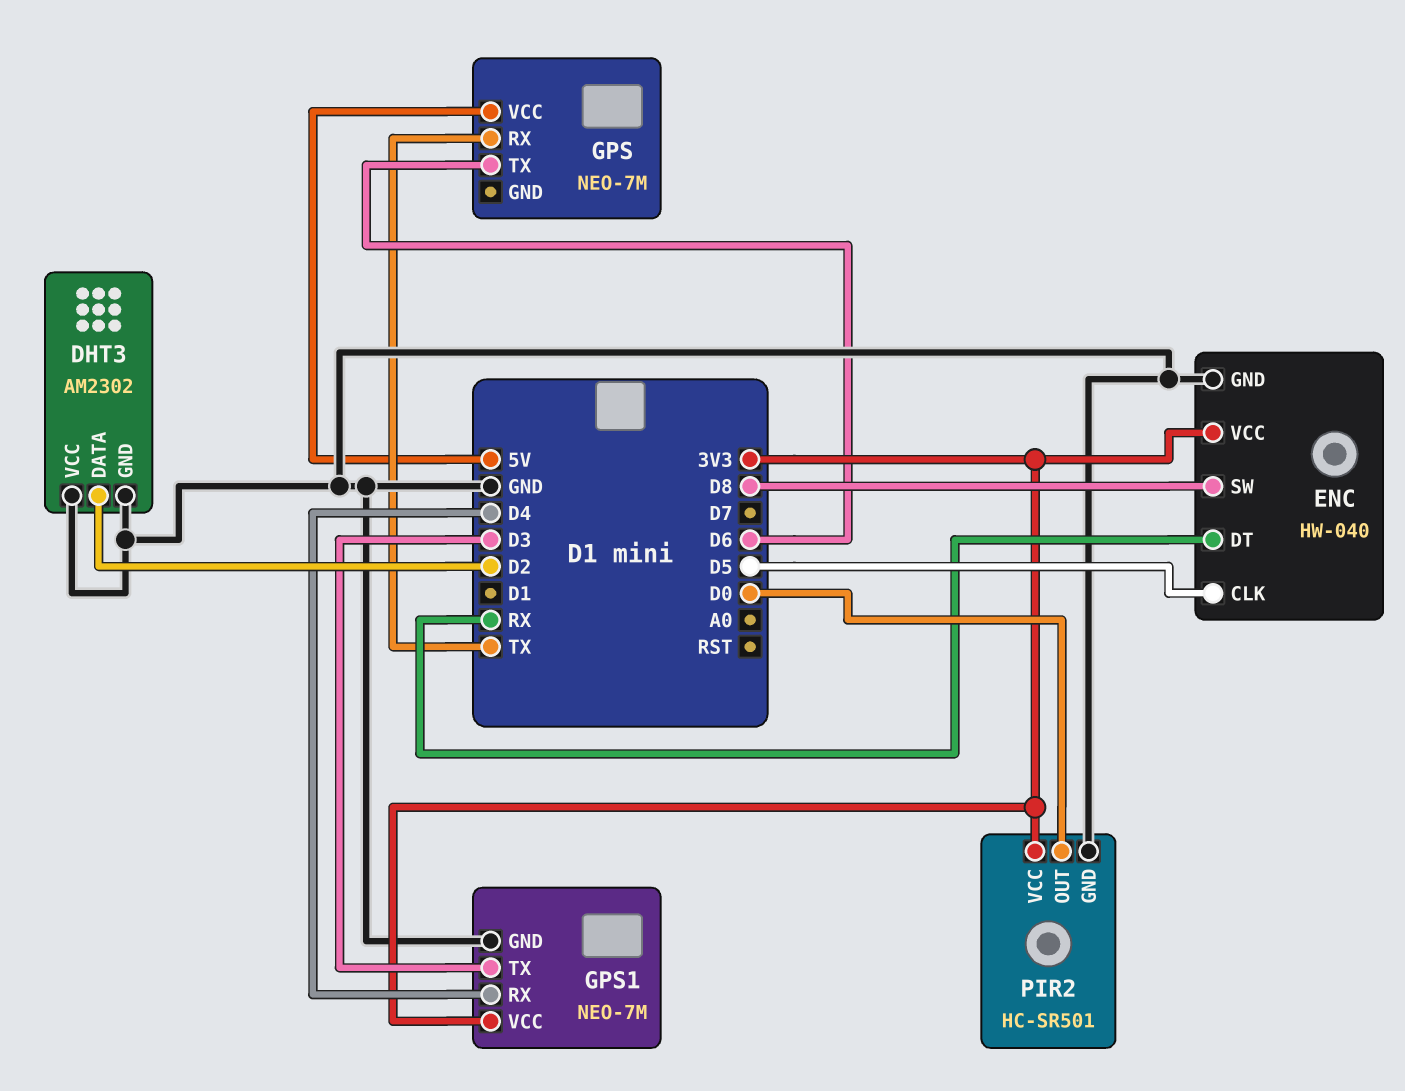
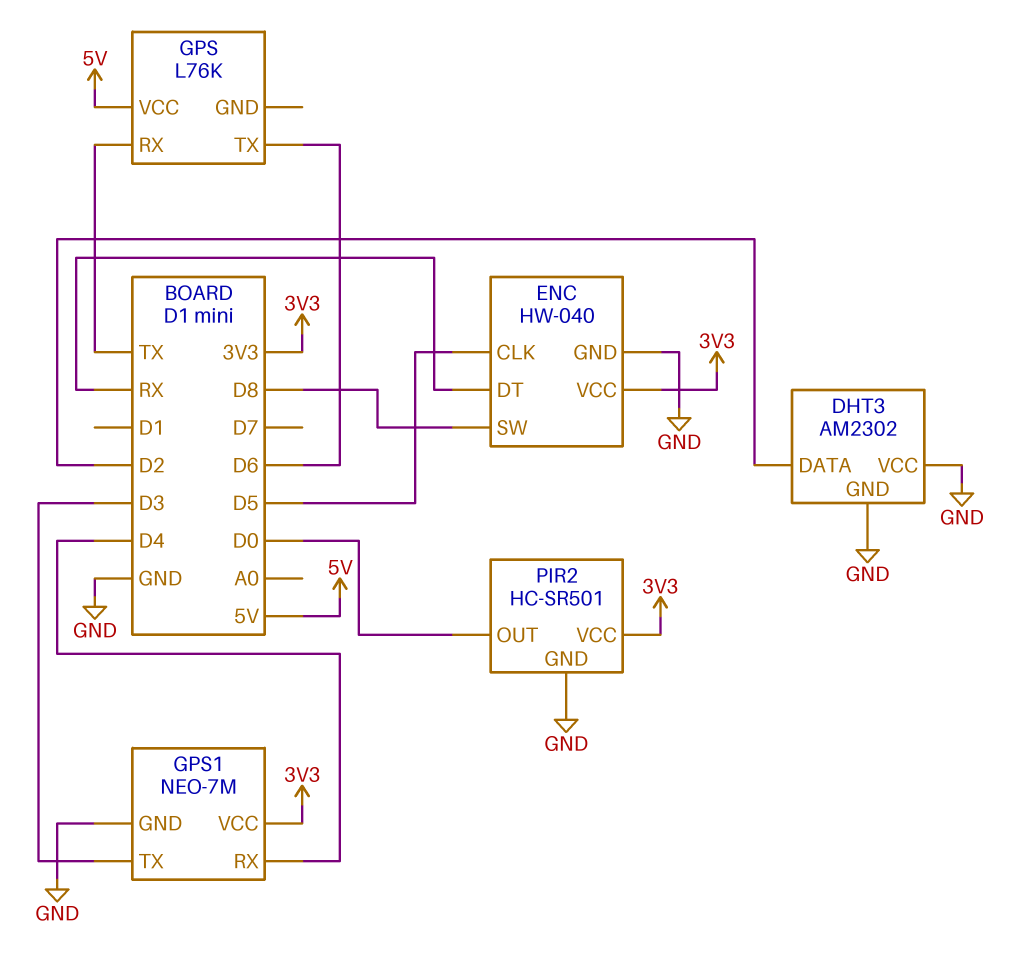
GPS: NEO-7M -> L76K

